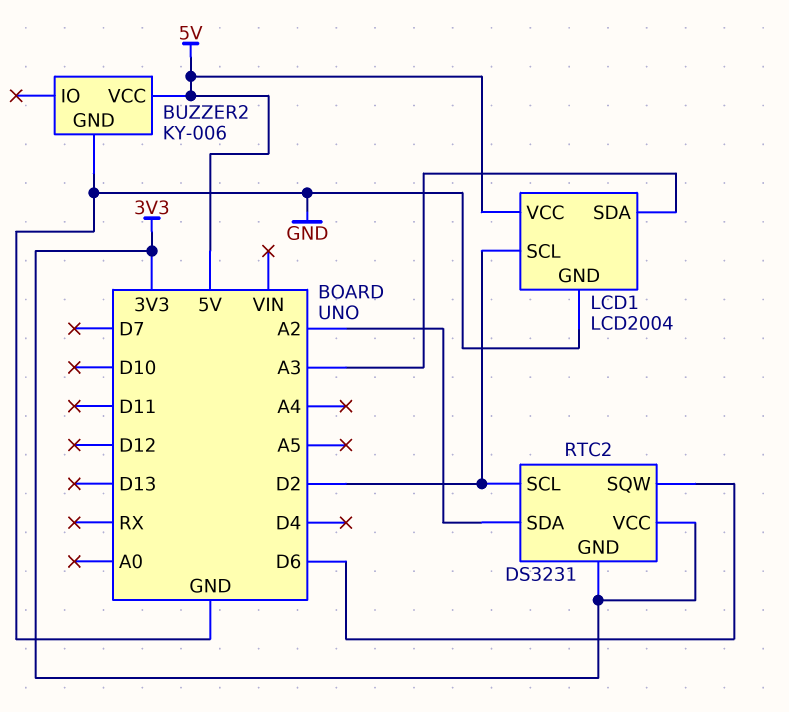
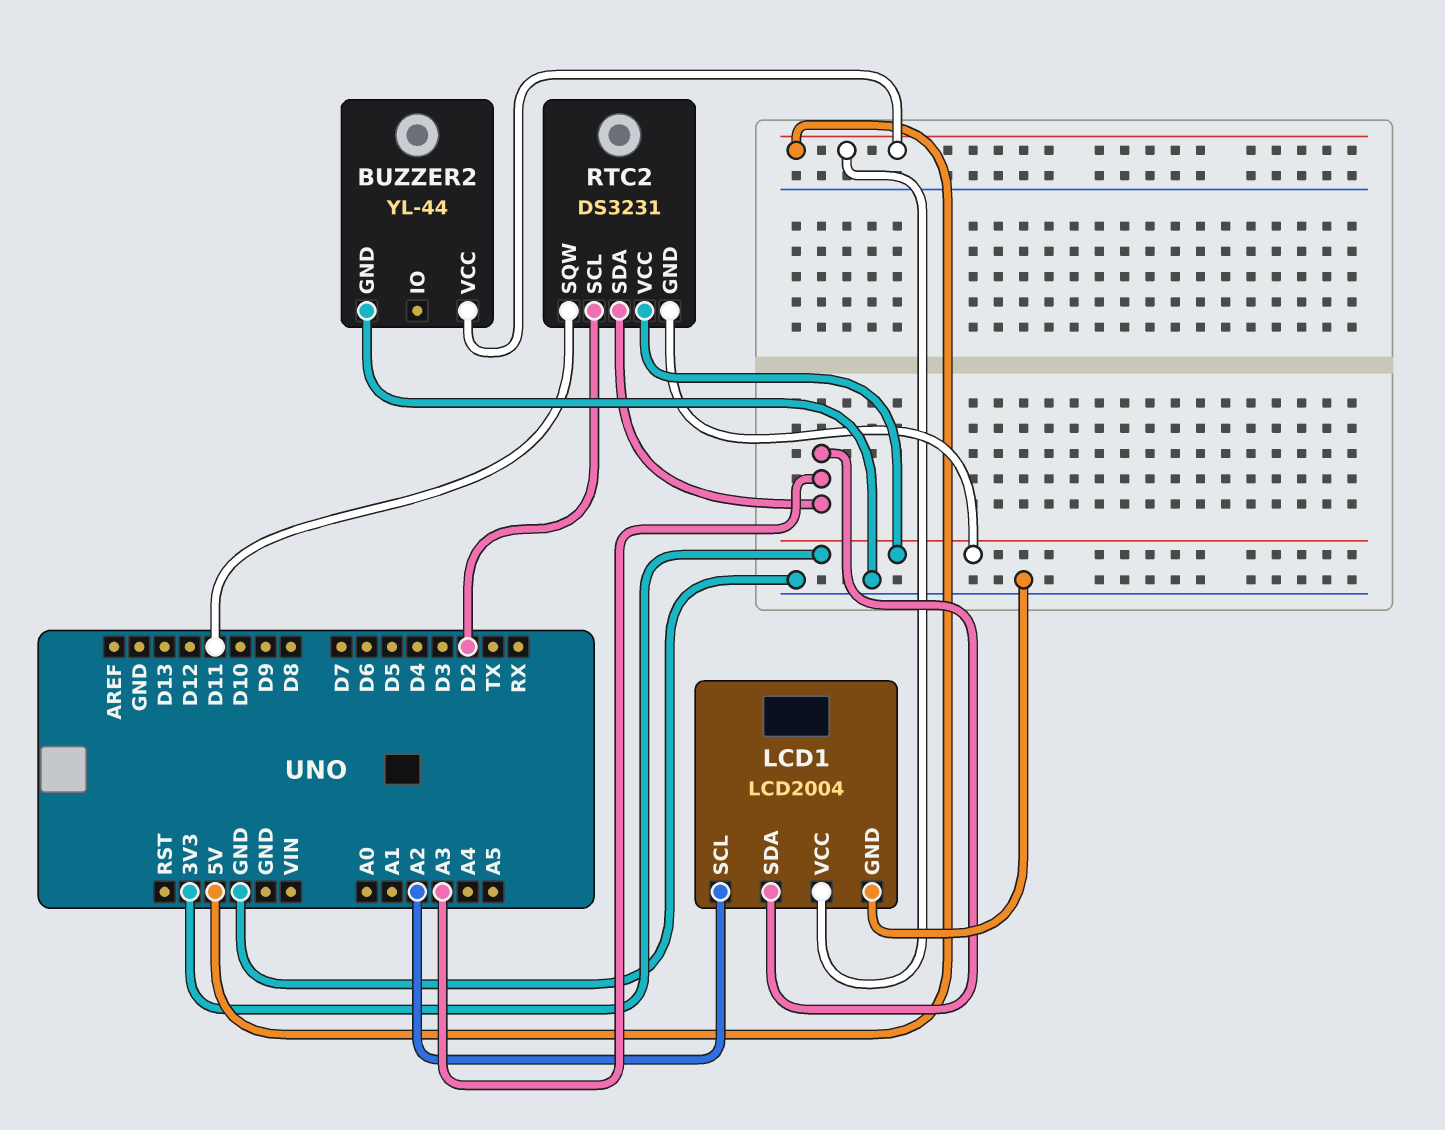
BUZZER2: KY-006 -> YL-44
LCD1 pin SCL: D2 -> A2
RTC2 pin SDA: A2 -> A3
RTC2 pin SQW: D6 -> D11

